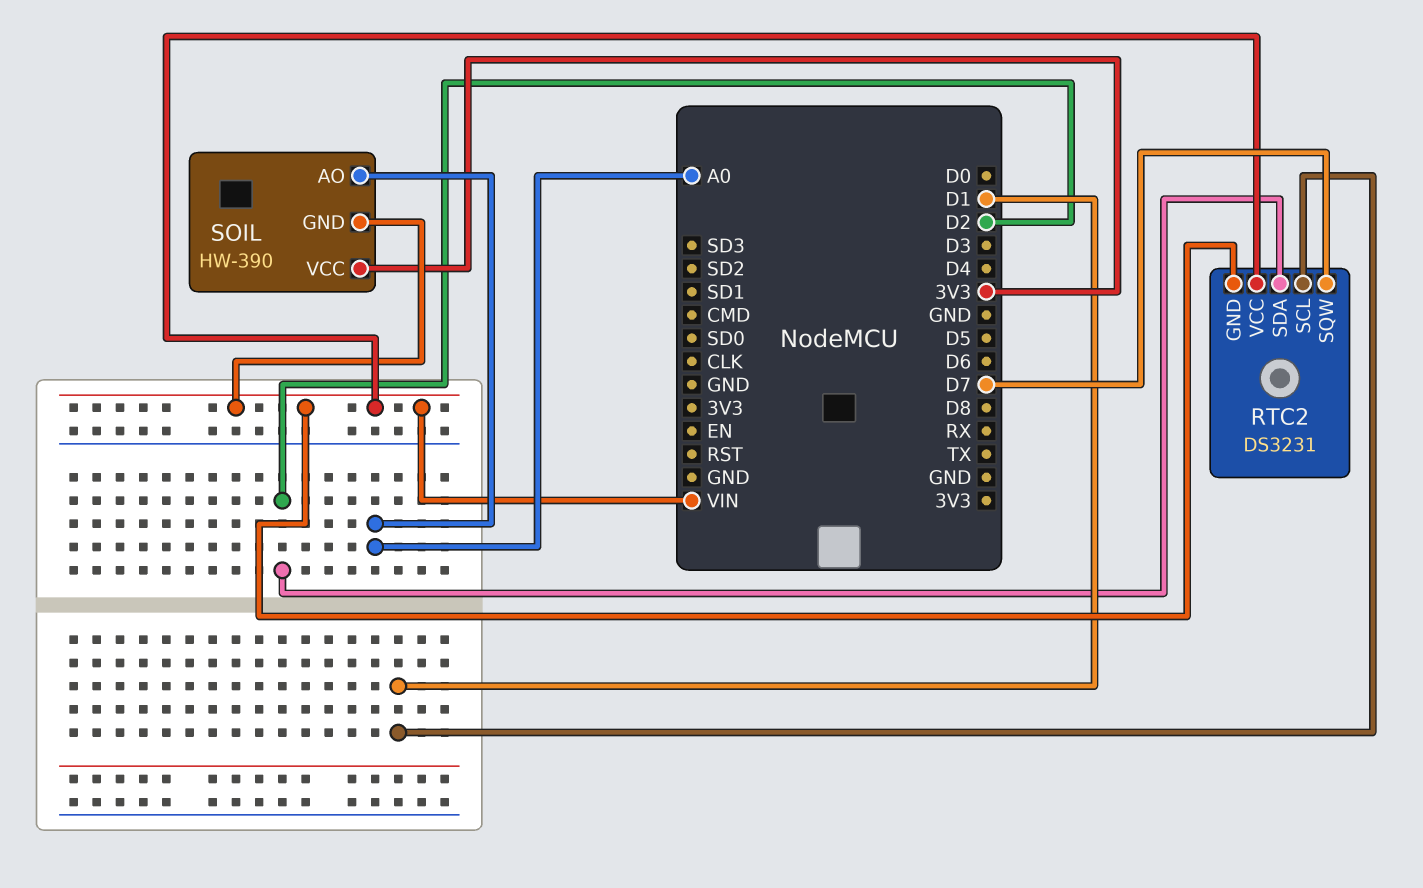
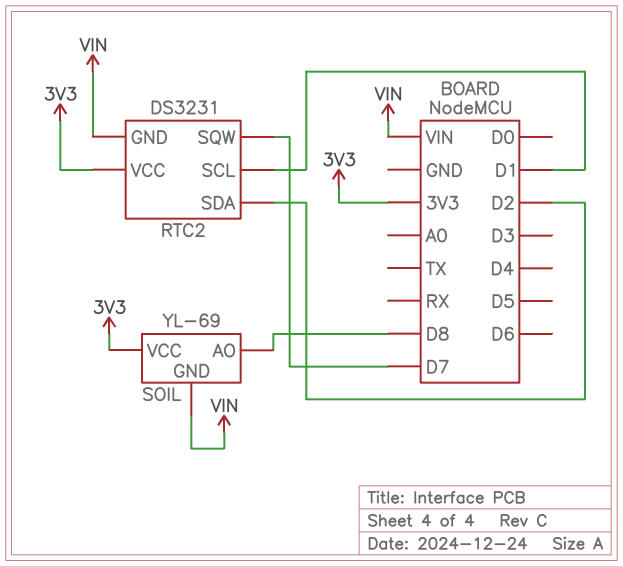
RTC2 pin VCC: VIN -> 3V3
SOIL: HW-390 -> YL-69
SOIL pin AO: A0 -> D8

